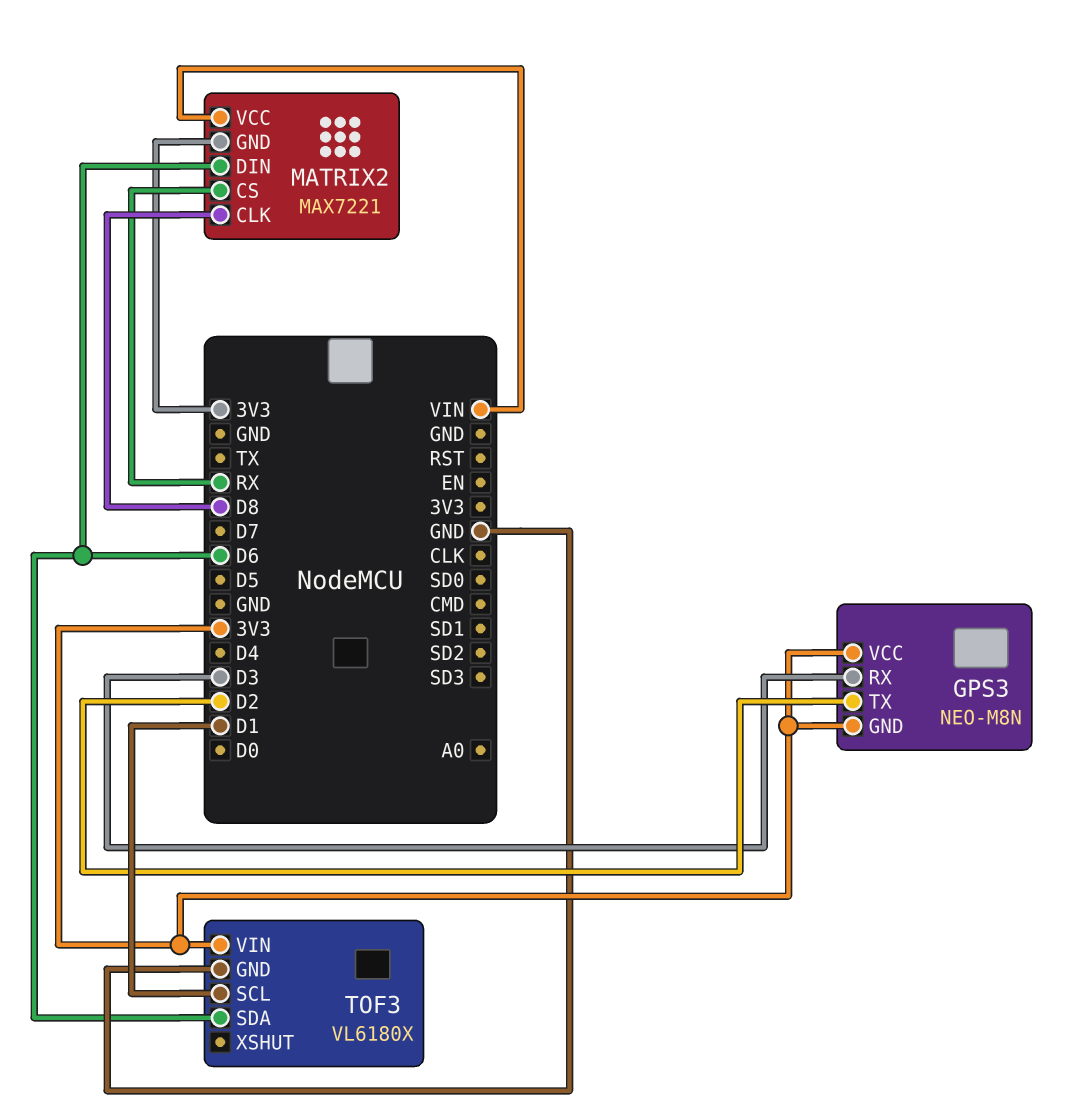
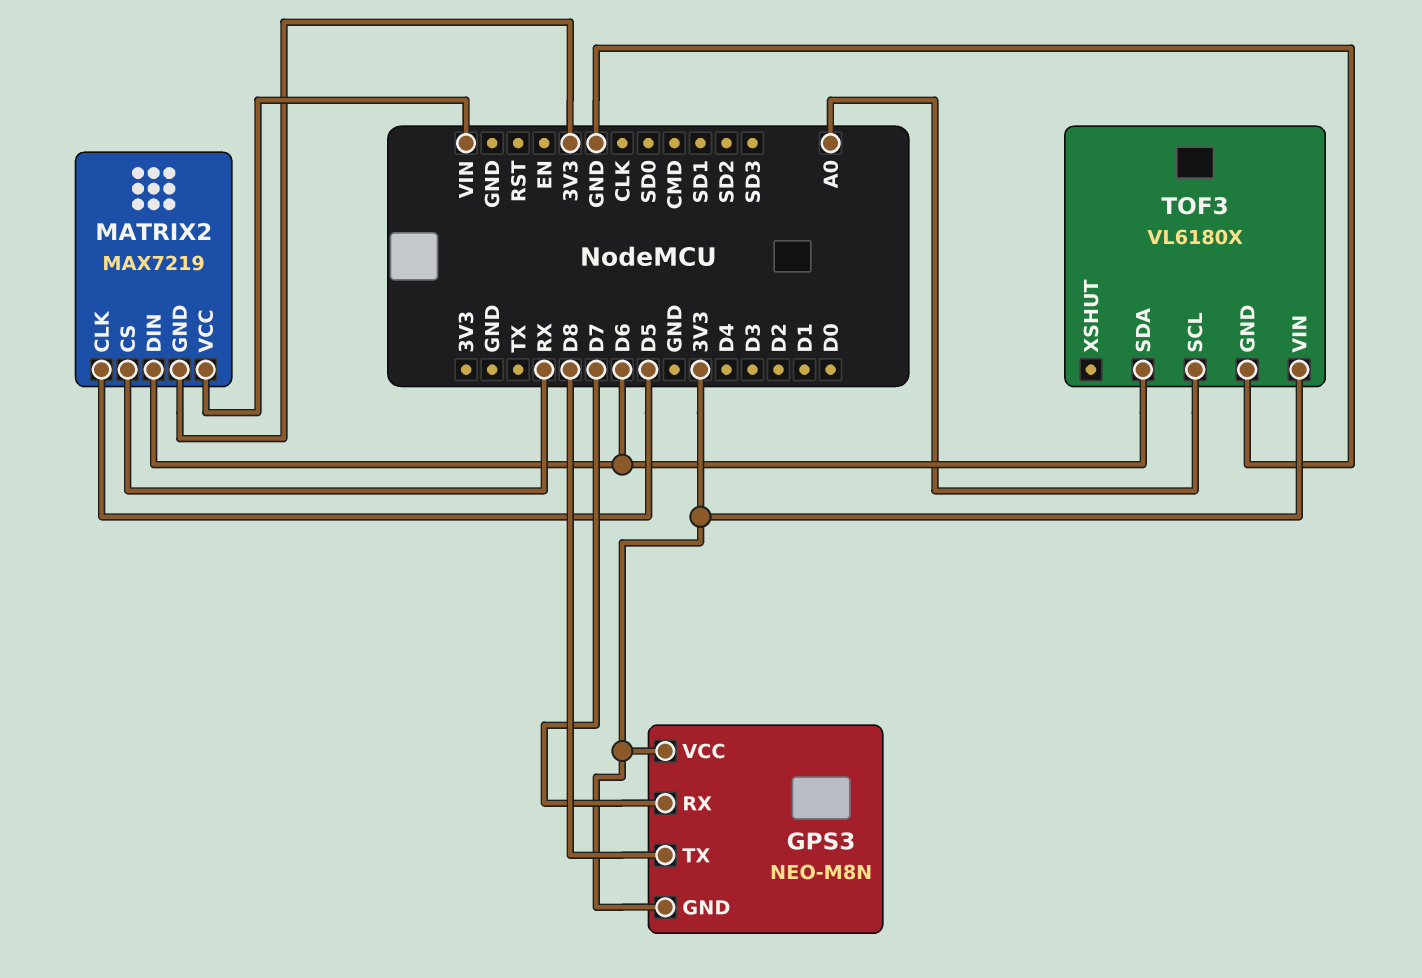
GPS3 pin RX: D3 -> D7
GPS3 pin TX: D2 -> D8
MATRIX2: MAX7221 -> MAX7219
MATRIX2 pin CLK: D8 -> D5
TOF3 pin SCL: D1 -> A0

